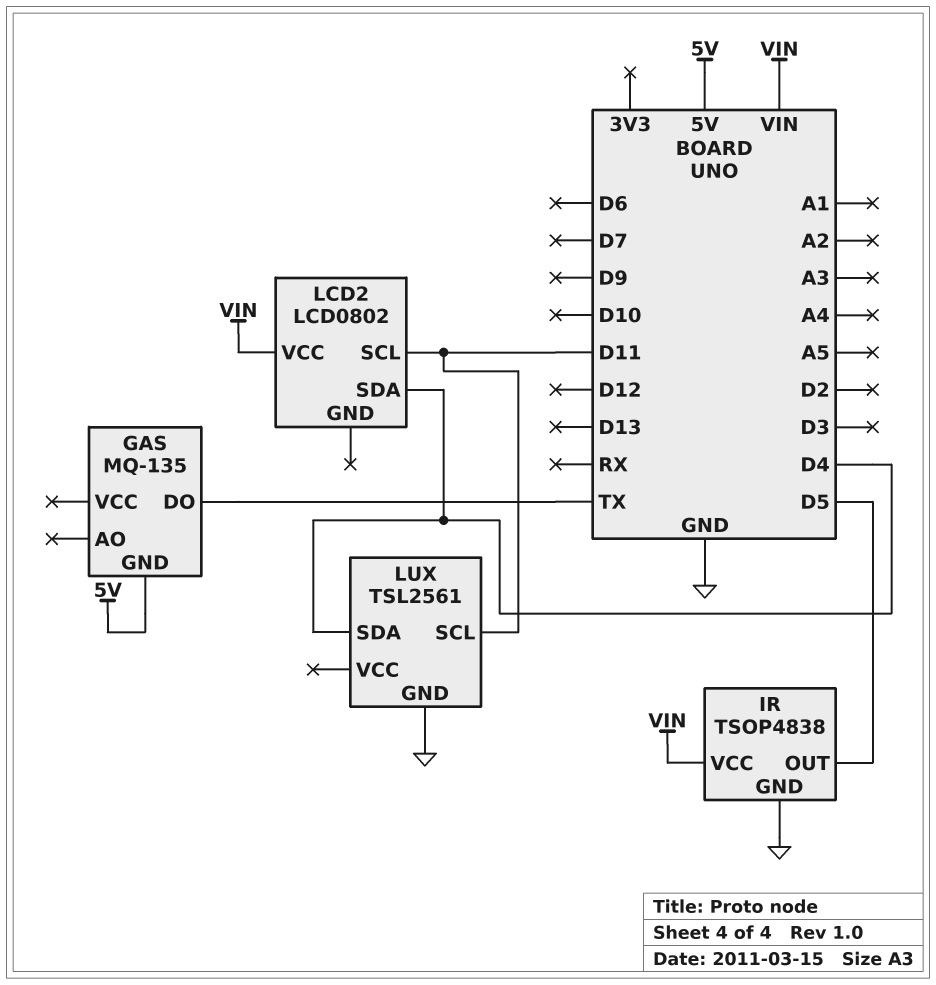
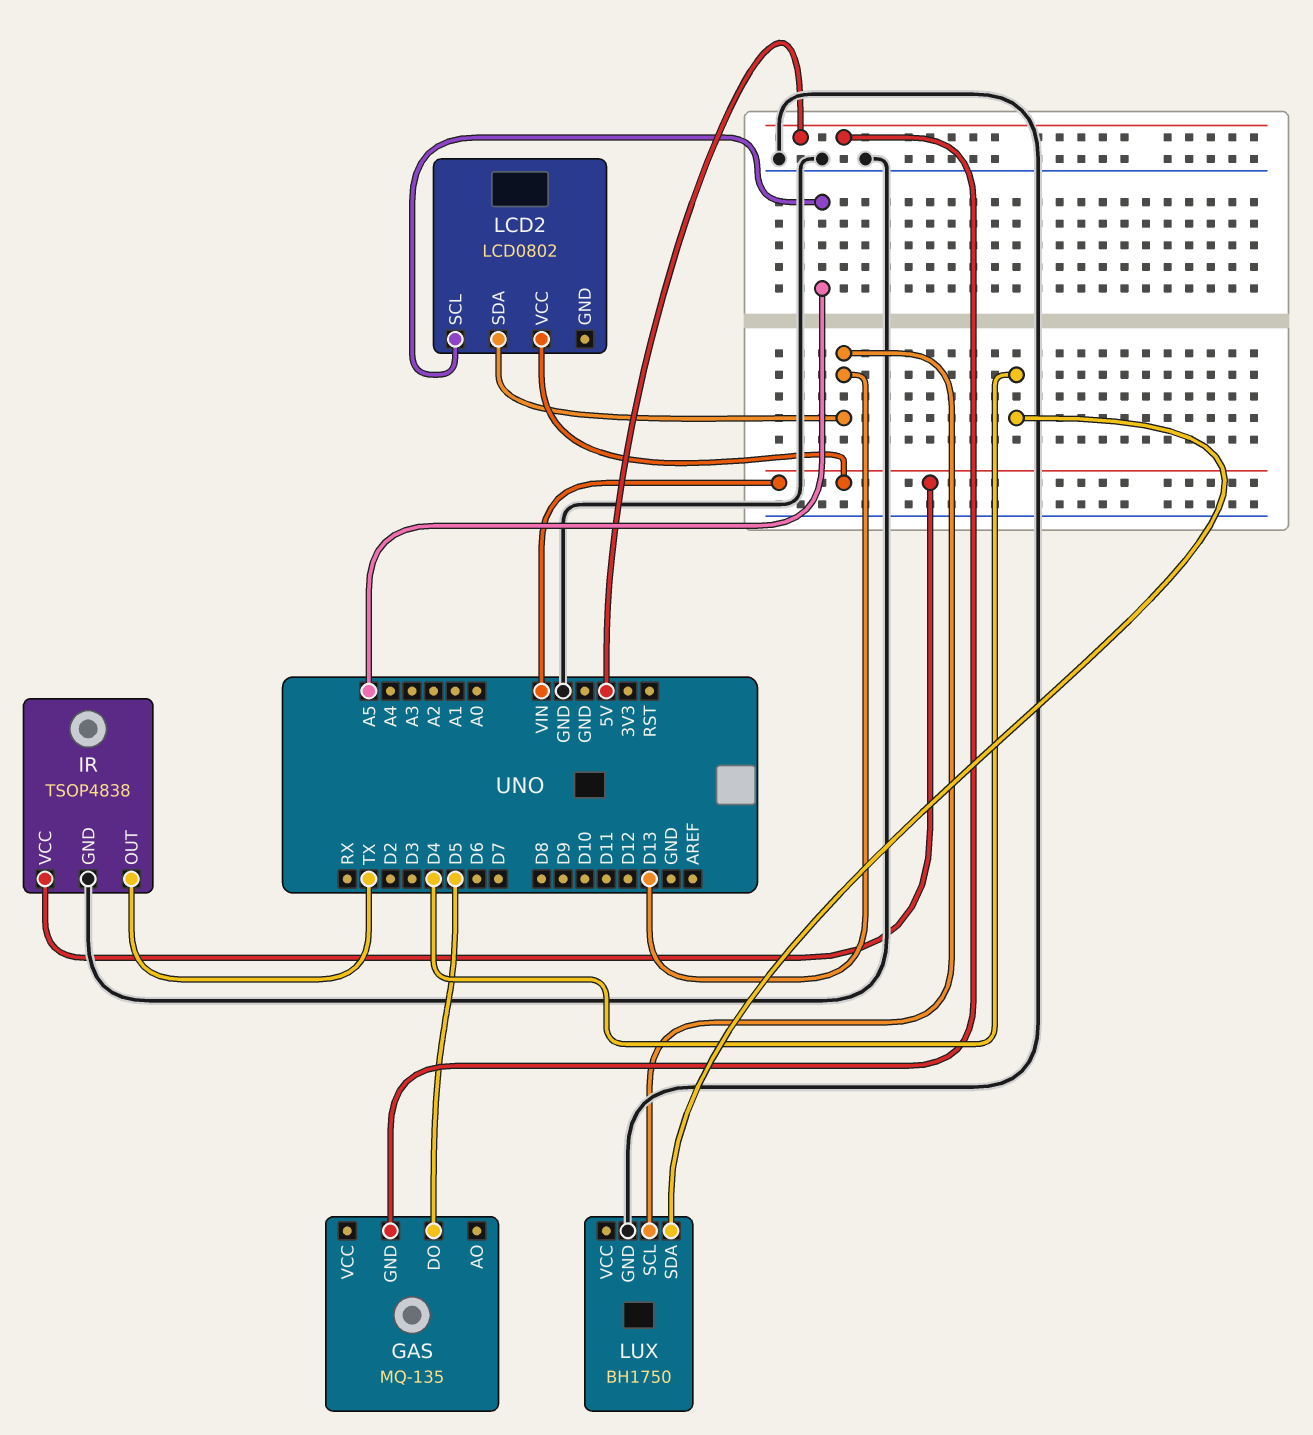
GAS pin DO: TX -> D5
IR pin OUT: D5 -> TX
LCD2 pin SCL: D11 -> A5
LCD2 pin SDA: D4 -> D13
LUX: TSL2561 -> BH1750
LUX pin SCL: D11 -> D13

